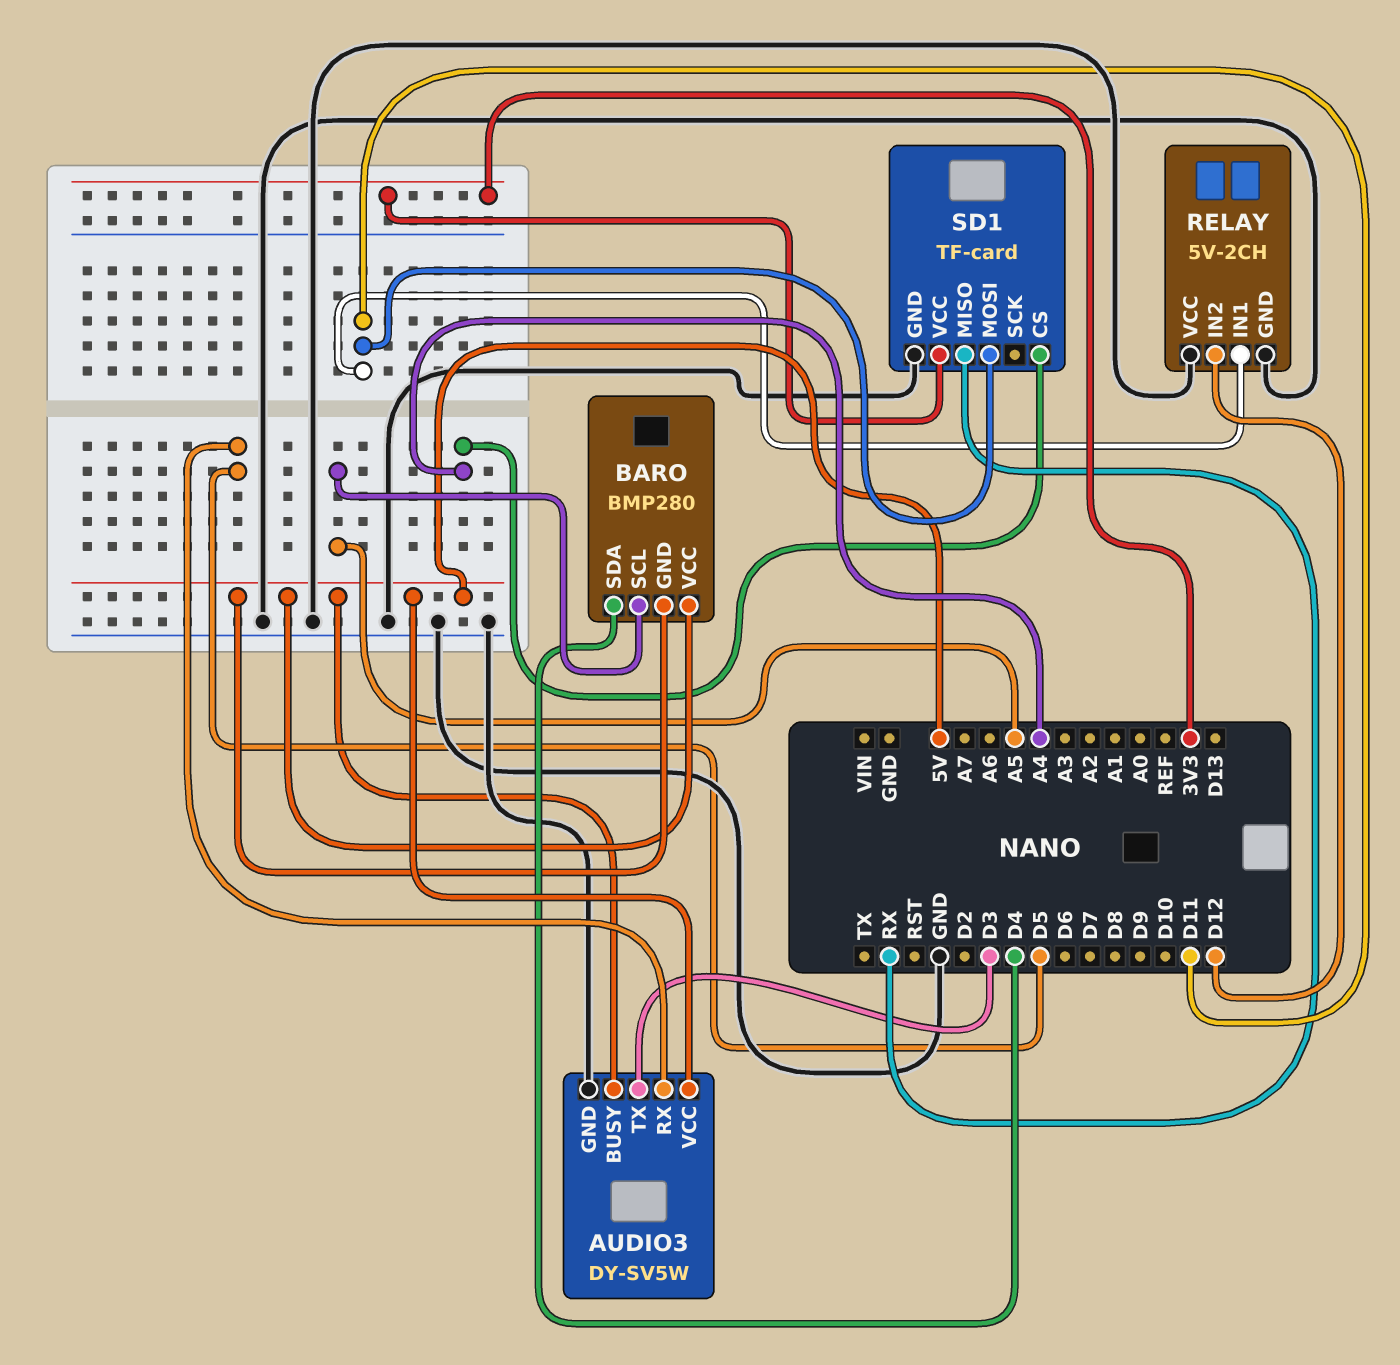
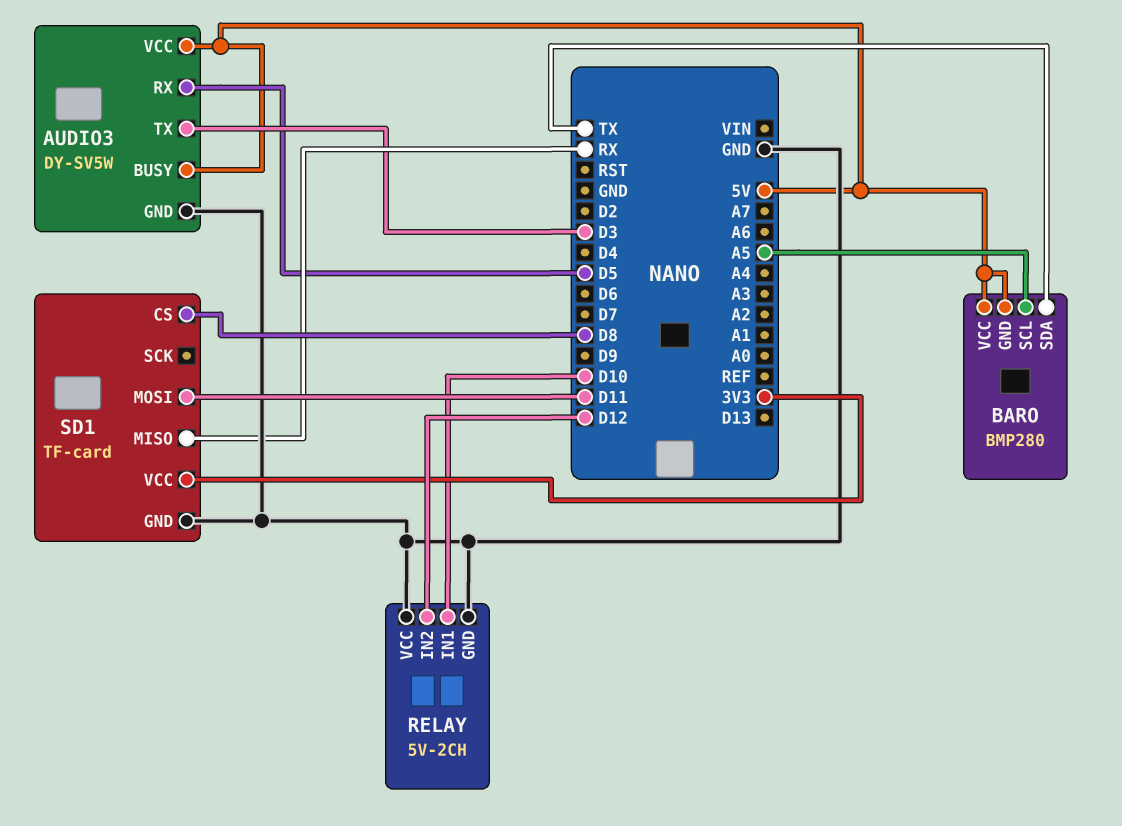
BARO pin SDA: D4 -> TX
RELAY pin IN1: D11 -> D10
SD1 pin CS: A4 -> D8

